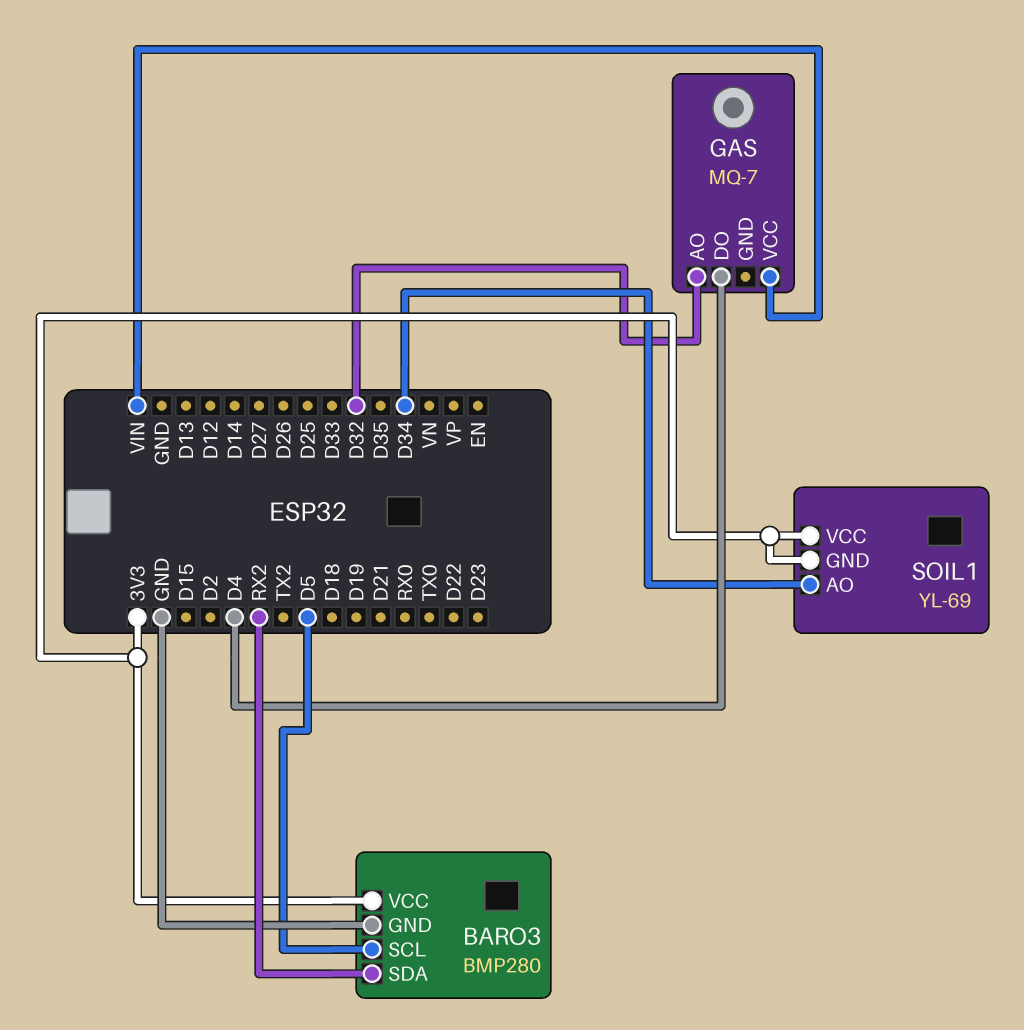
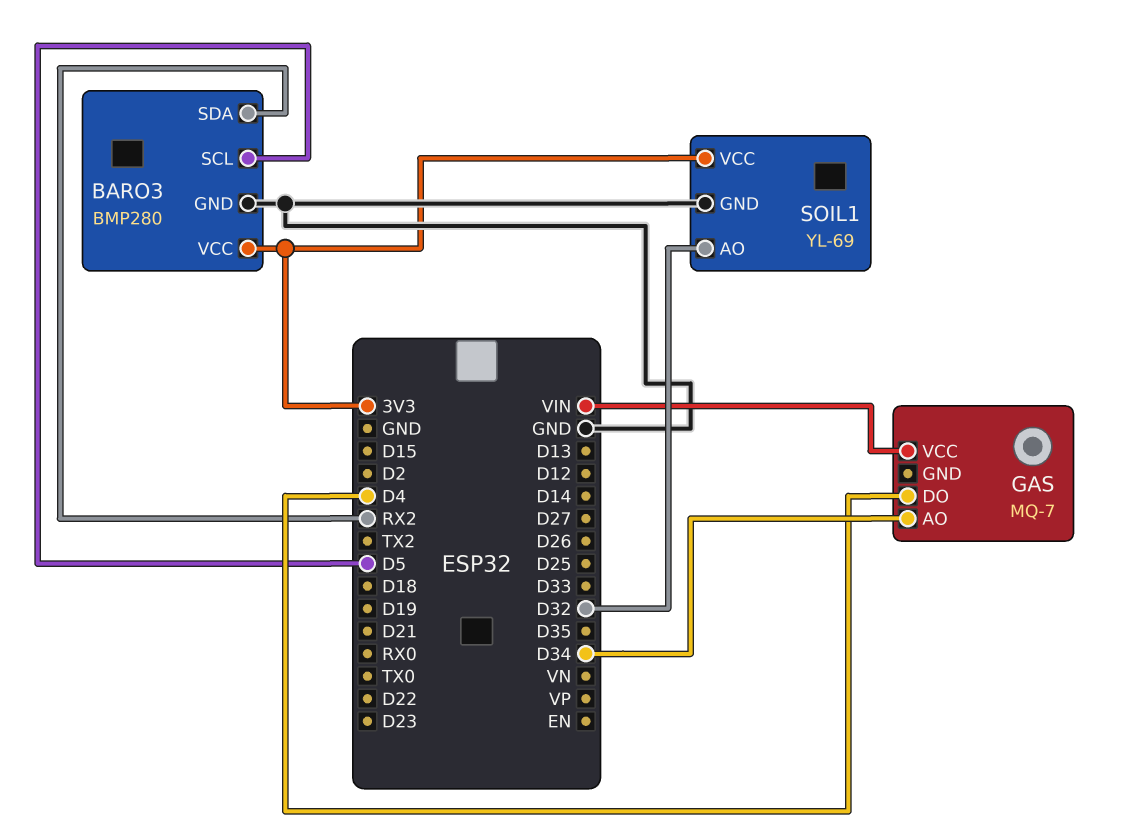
GAS pin AO: D32 -> D34
SOIL1 pin AO: D34 -> D32
SOIL1 pin GND: 3V3 -> GND

